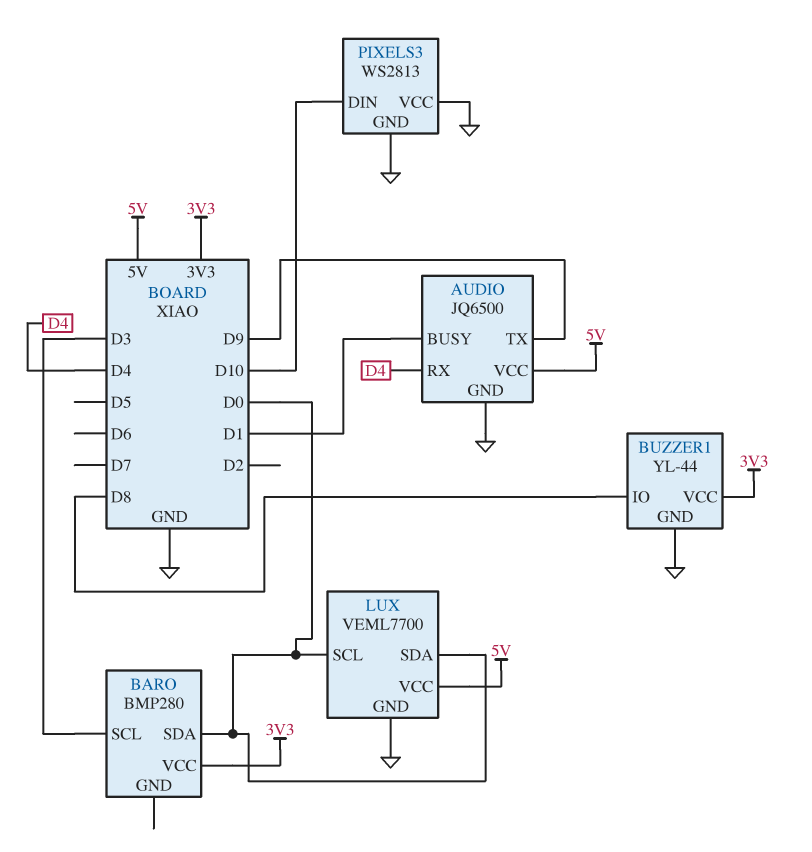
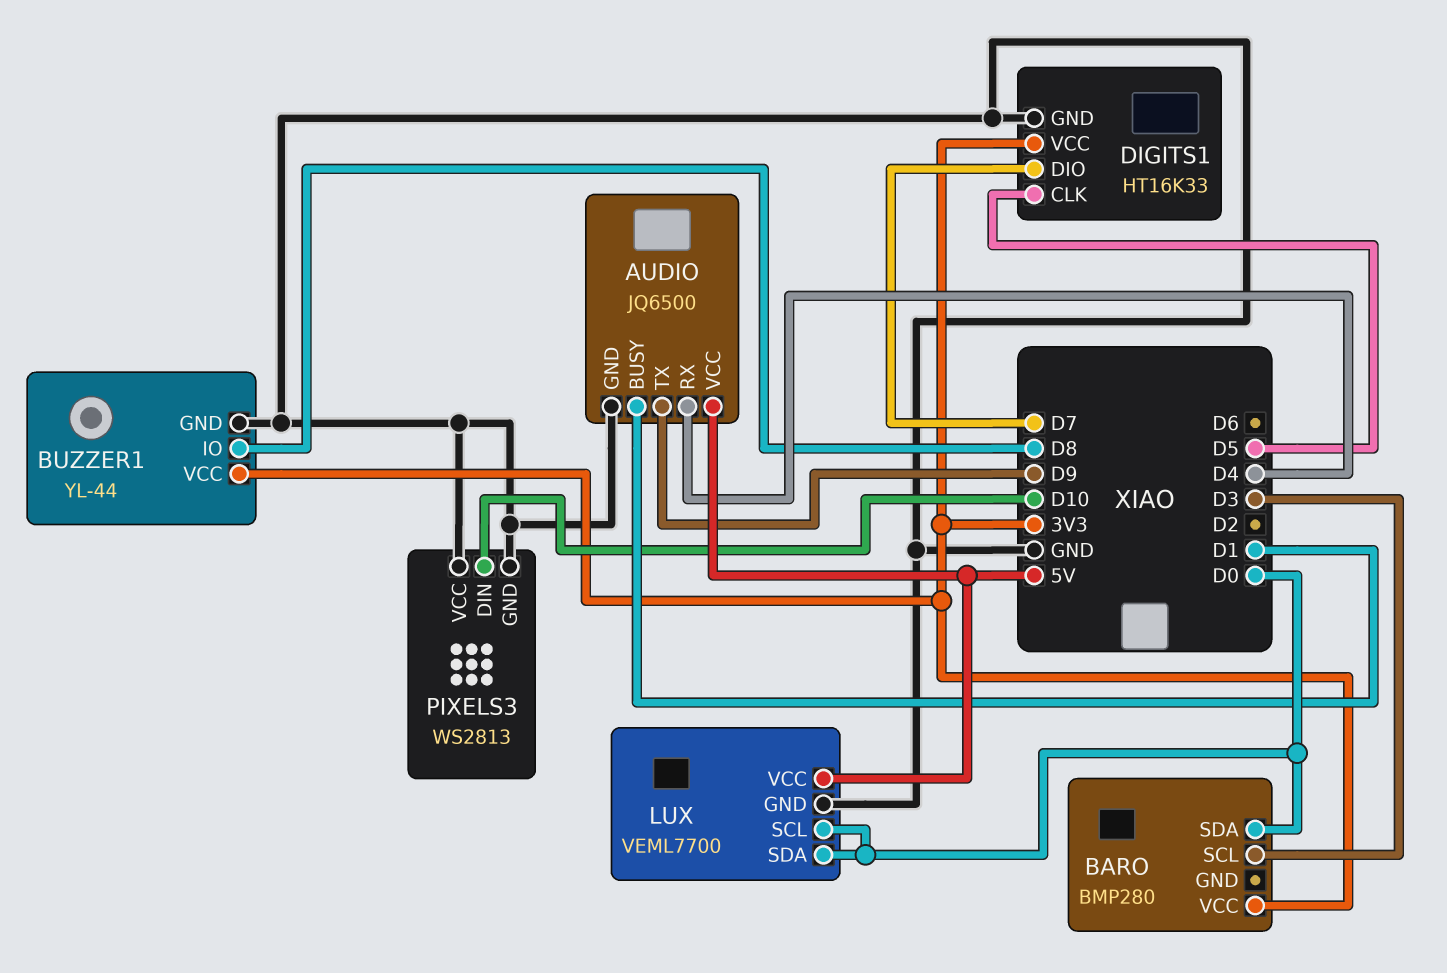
DIGITS1: none -> HT16K33
DIGITS1 pin CLK: none -> D5
DIGITS1 pin DIO: none -> D7
DIGITS1 pin GND: none -> GND
DIGITS1 pin VCC: none -> 3V3

